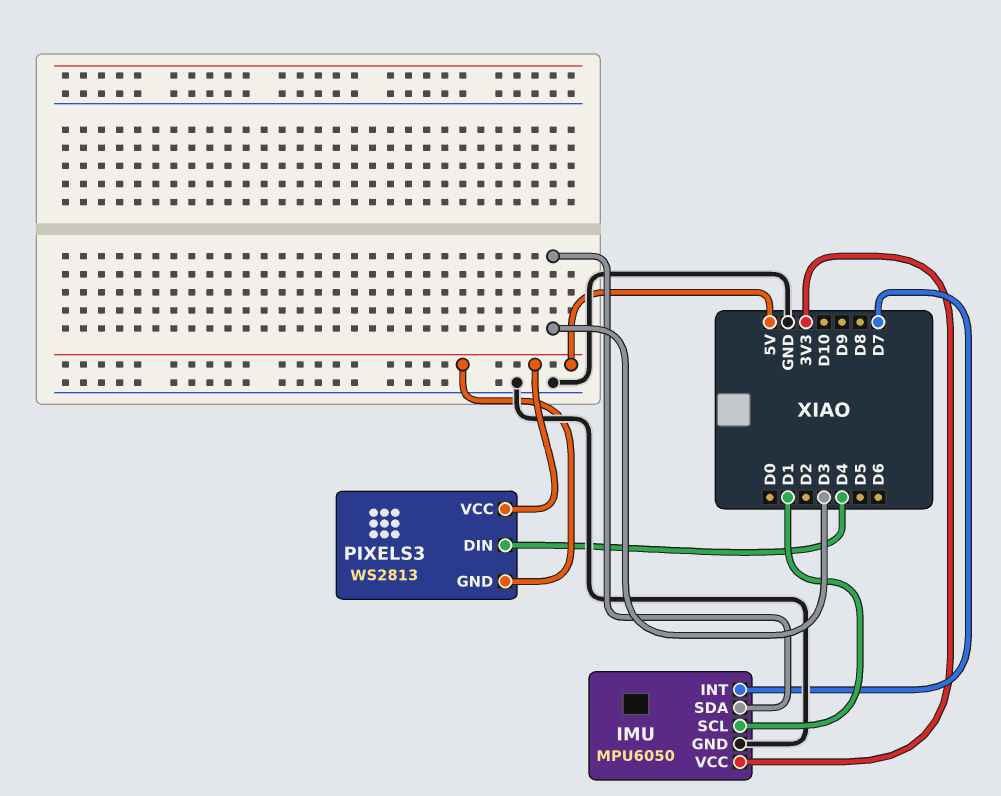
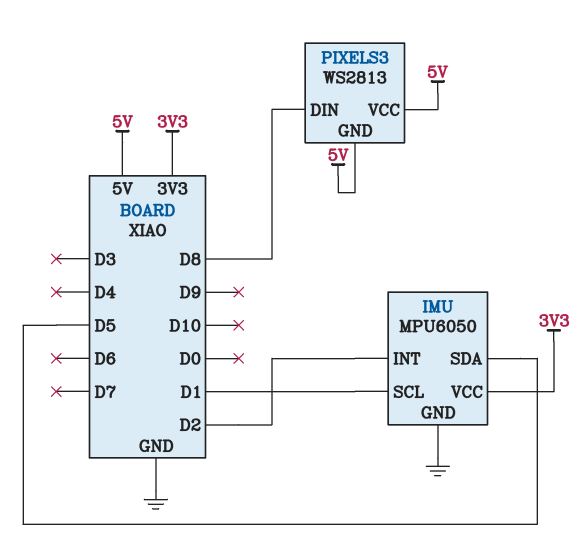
IMU pin INT: D7 -> D2
IMU pin SDA: D3 -> D5
PIXELS3 pin DIN: D4 -> D8

